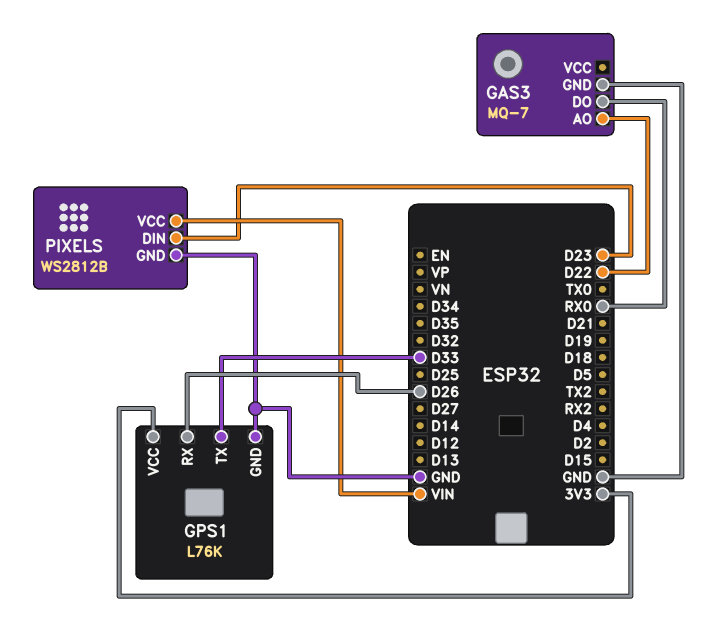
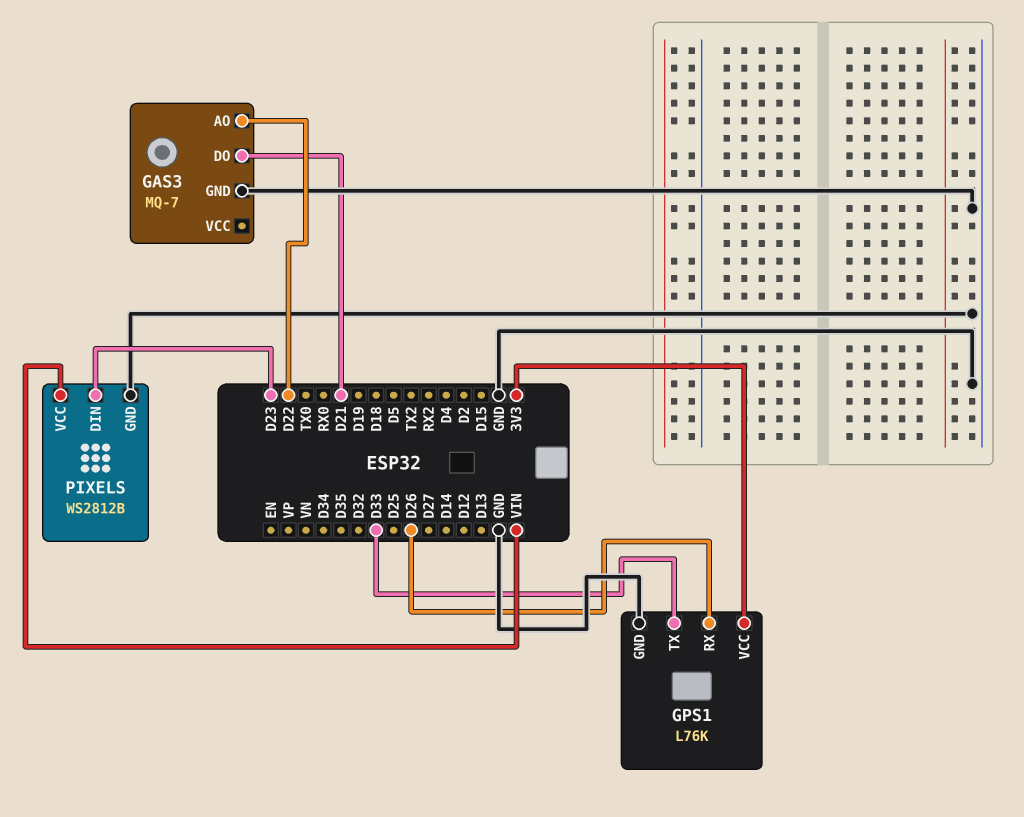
GAS3 pin DO: RX0 -> D21

